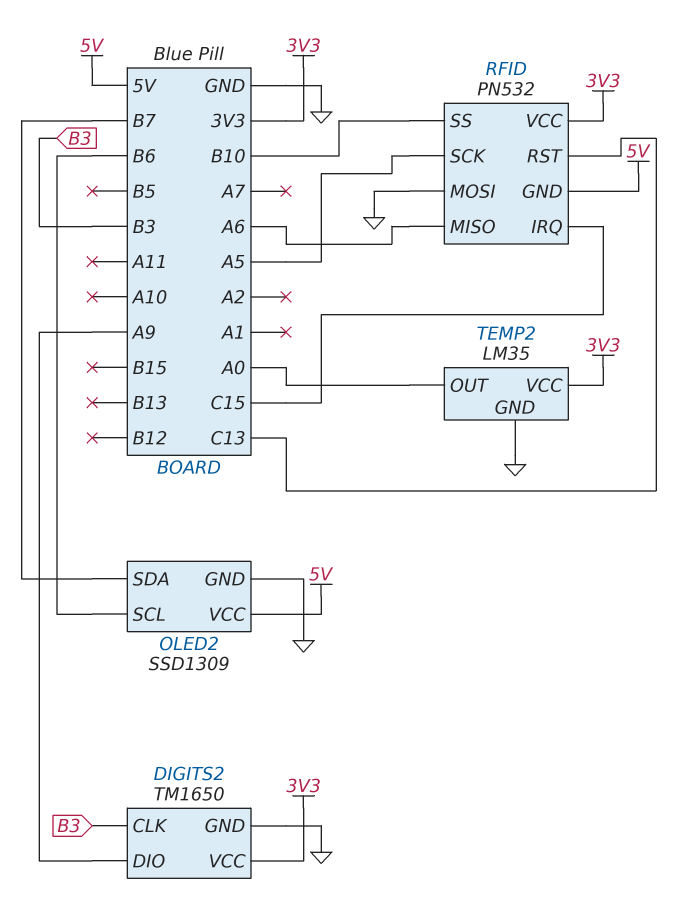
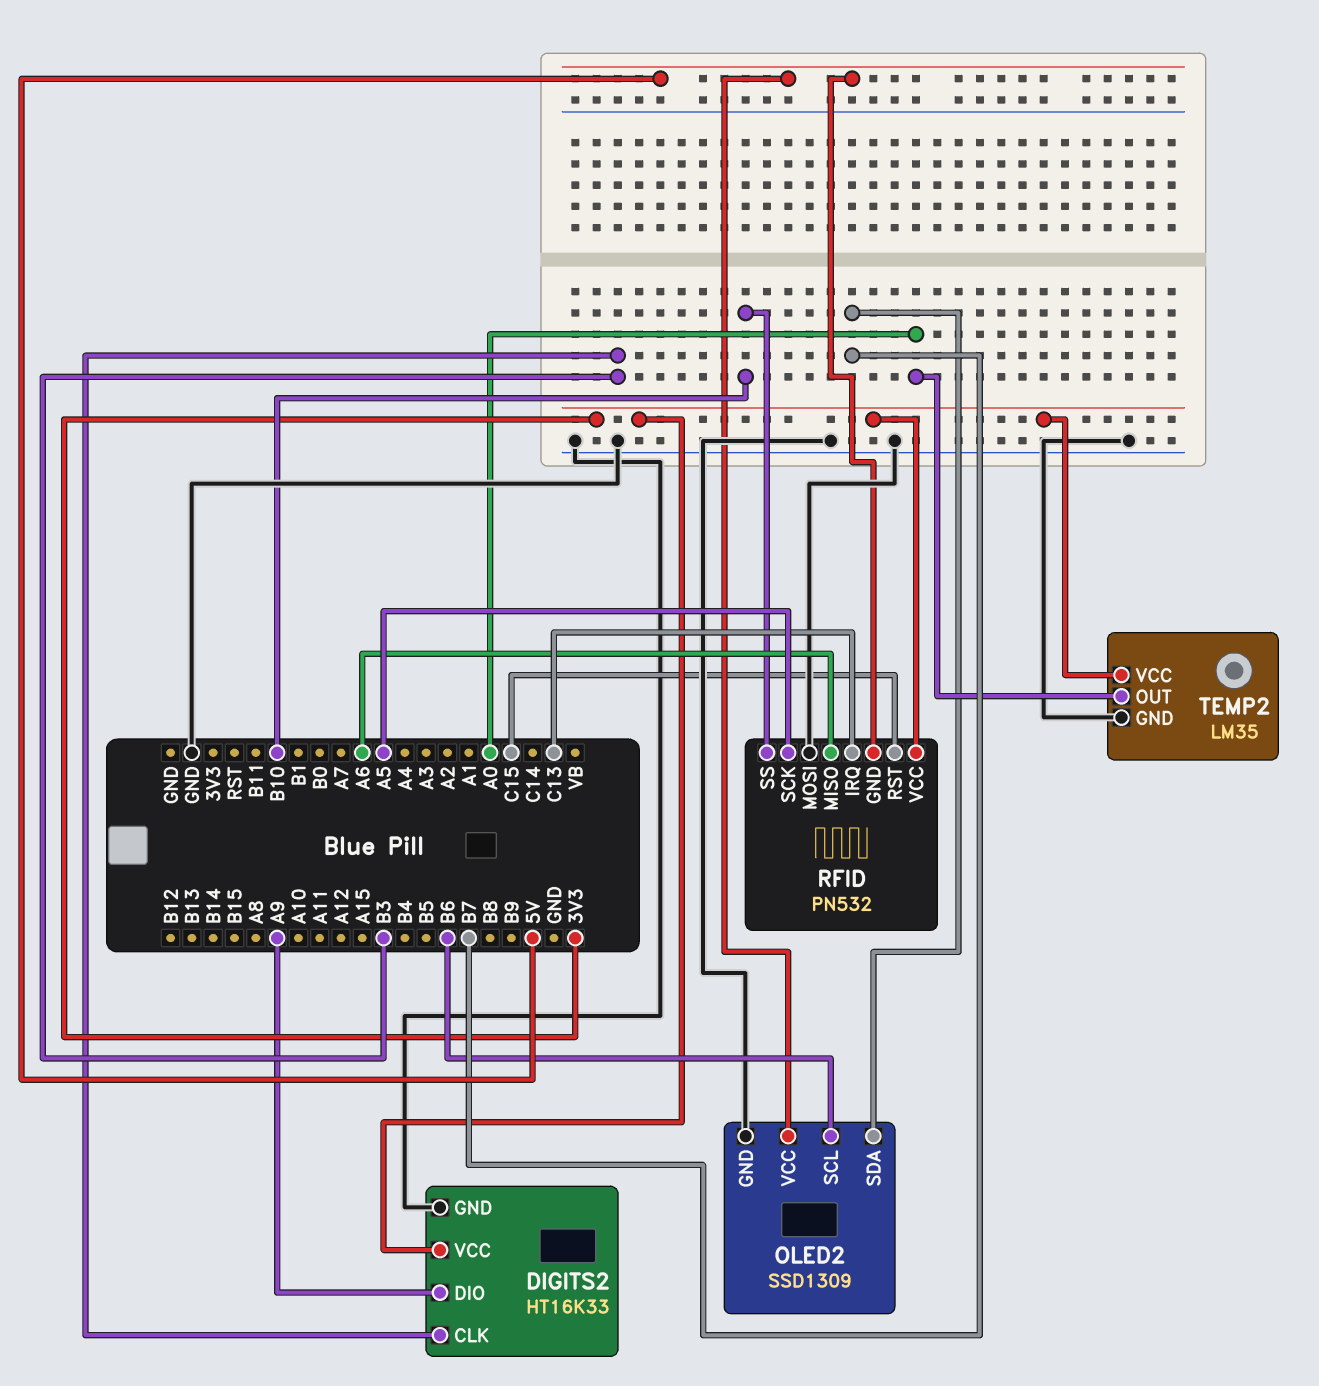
DIGITS2: TM1650 -> HT16K33
RFID pin IRQ: C15 -> C13
RFID pin RST: C13 -> C15

